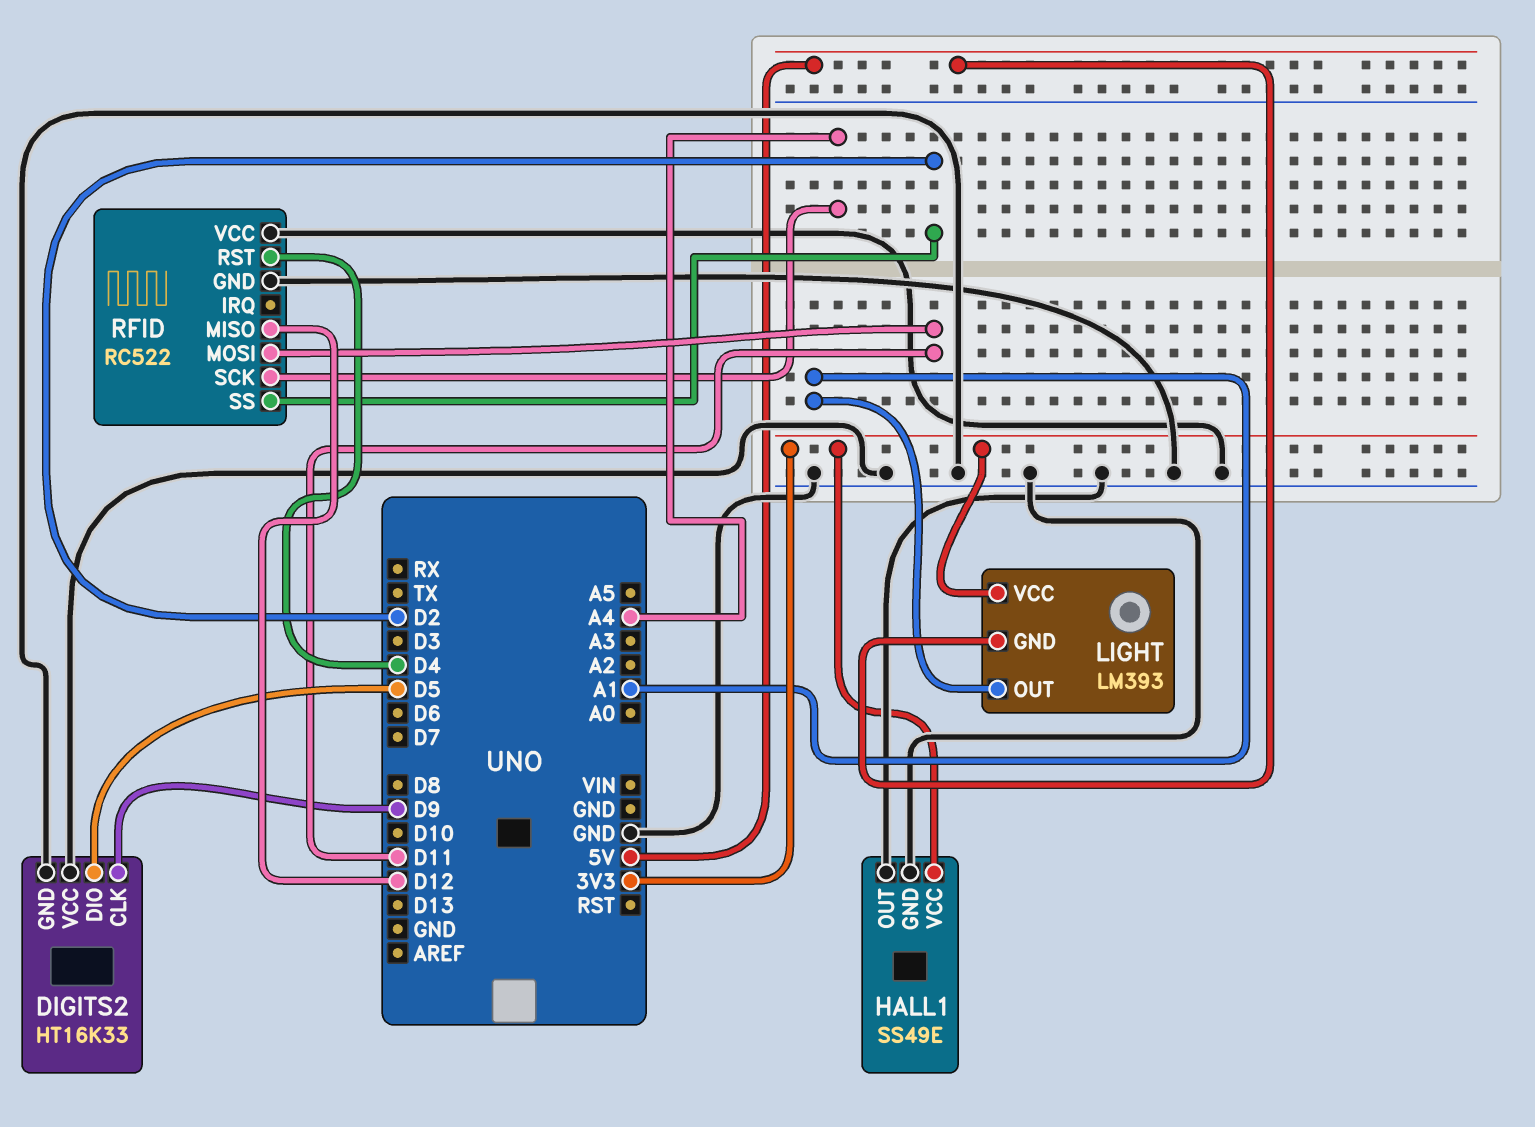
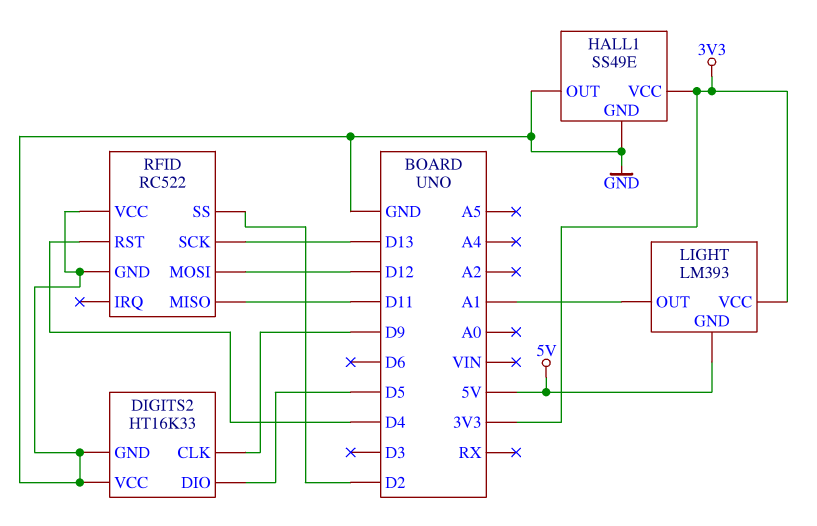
RFID pin MISO: D12 -> D11
RFID pin MOSI: D11 -> D12
RFID pin SCK: A4 -> D13

